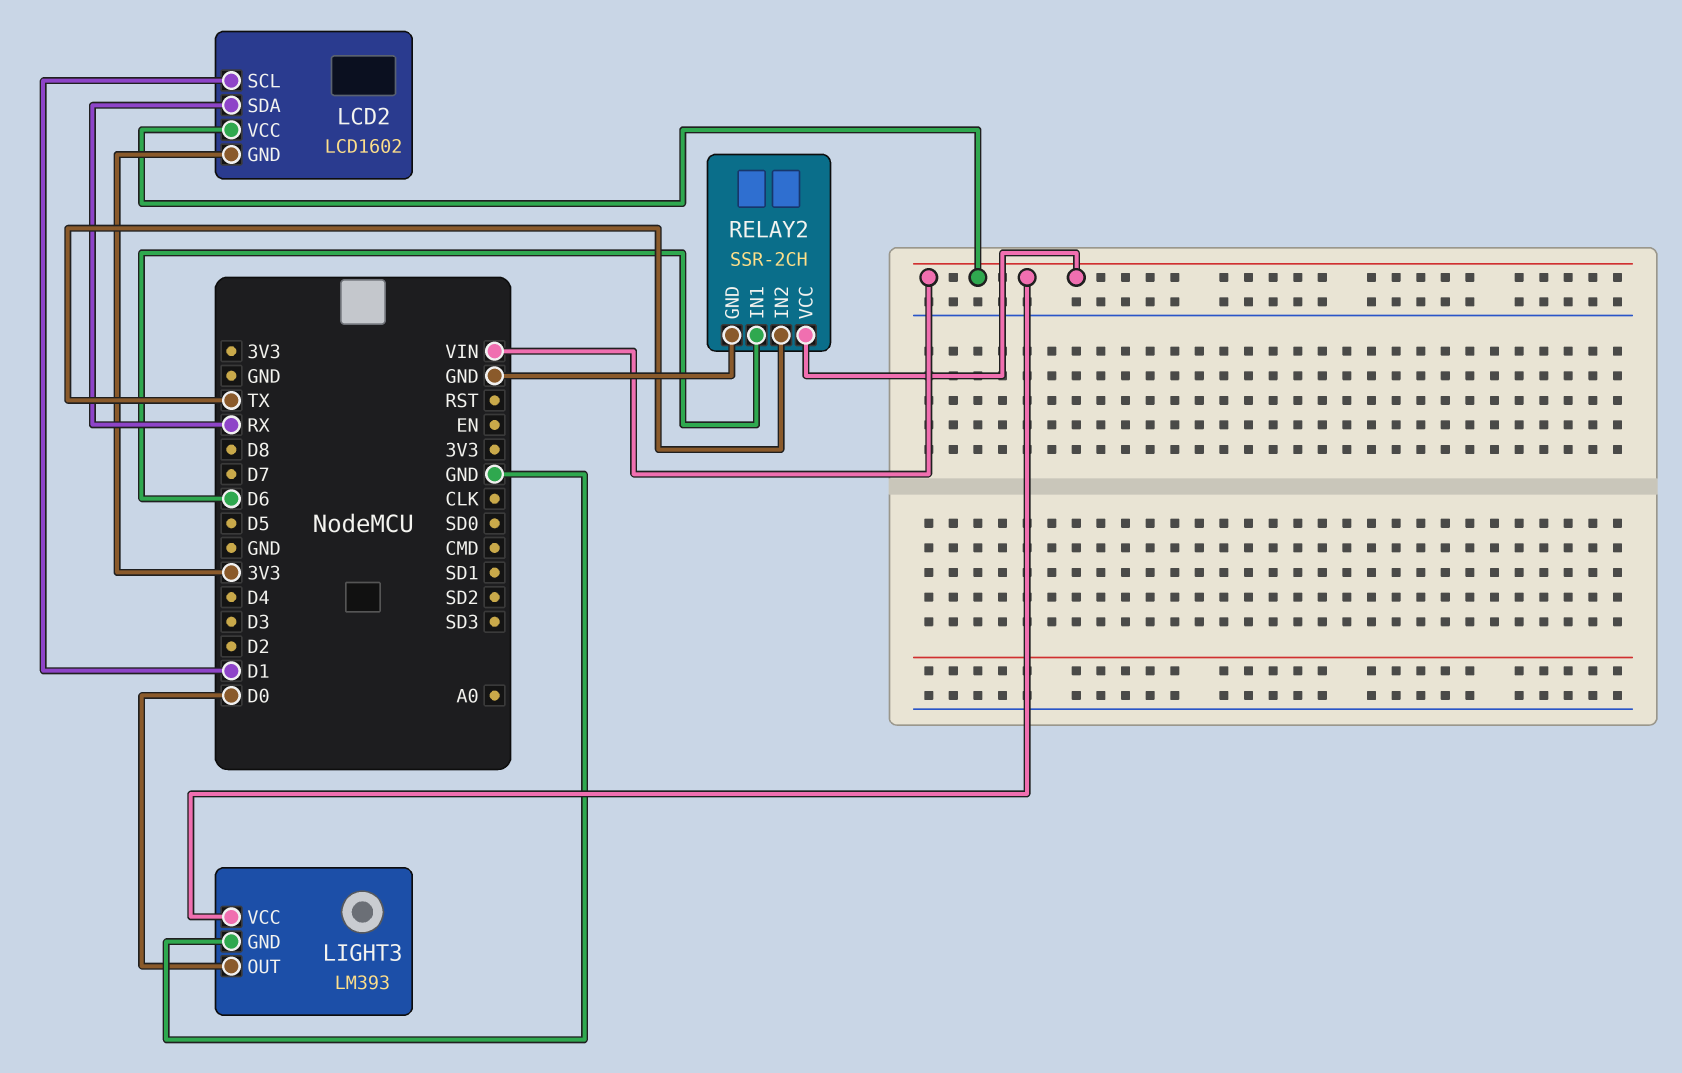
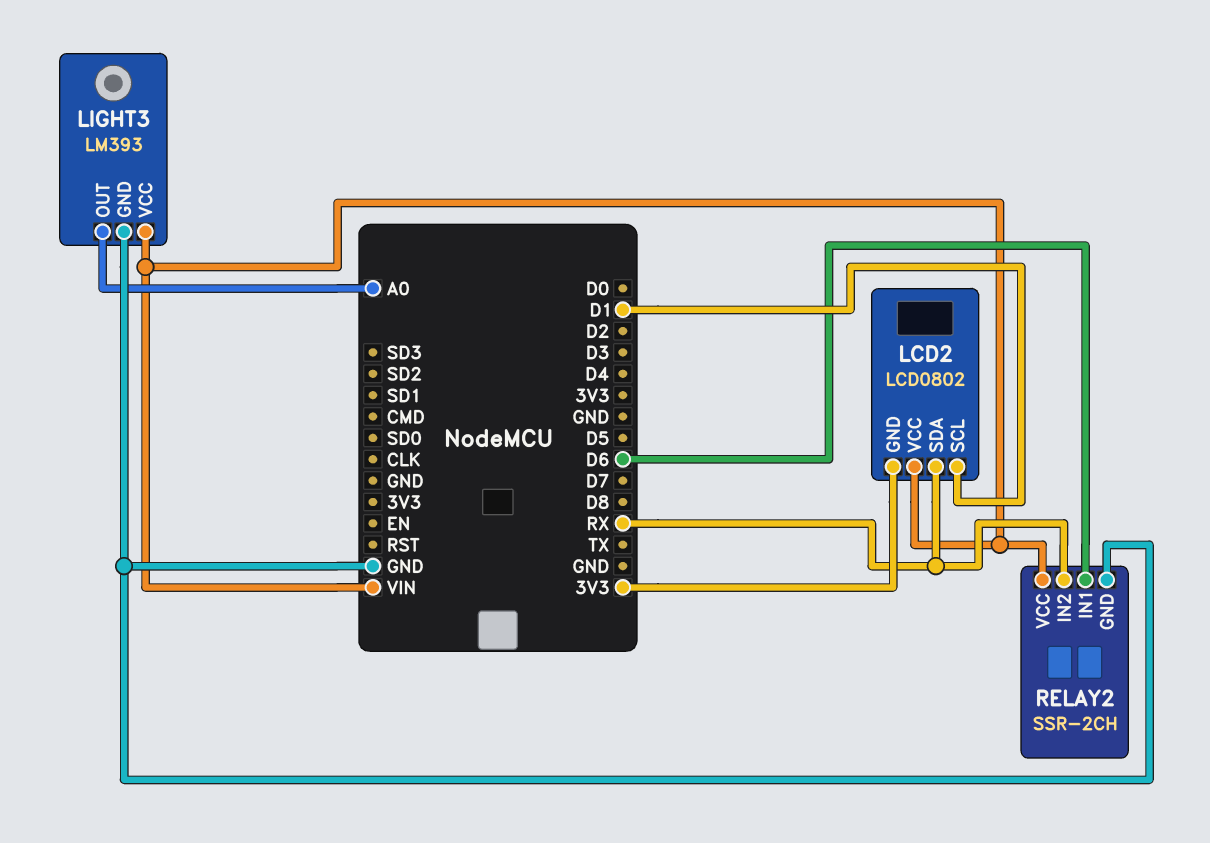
LCD2: LCD1602 -> LCD0802
LIGHT3 pin OUT: D0 -> A0
RELAY2 pin IN2: TX -> RX

